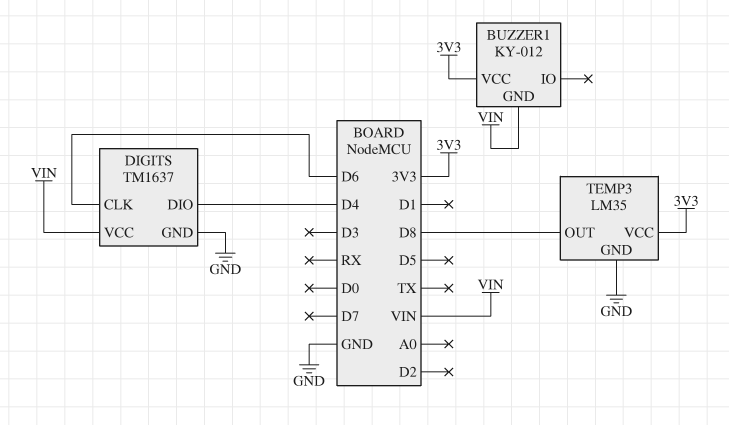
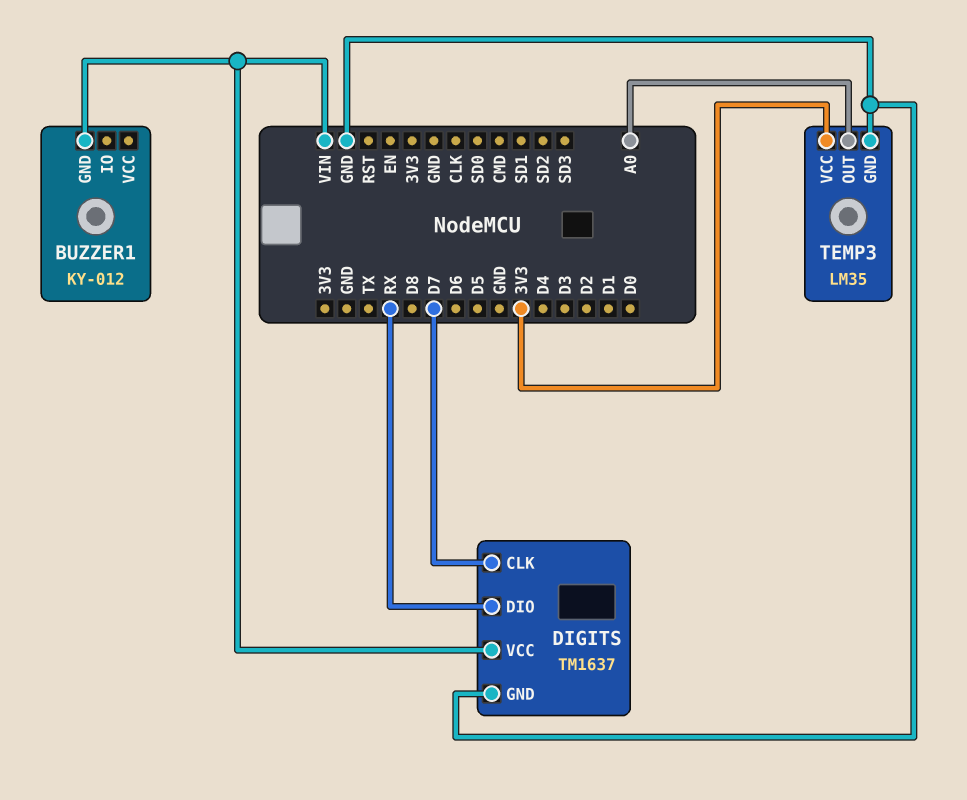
BUZZER1 pin VCC: 3V3 -> none
DIGITS pin CLK: D6 -> D7
DIGITS pin DIO: D4 -> RX
TEMP3 pin OUT: D8 -> A0

